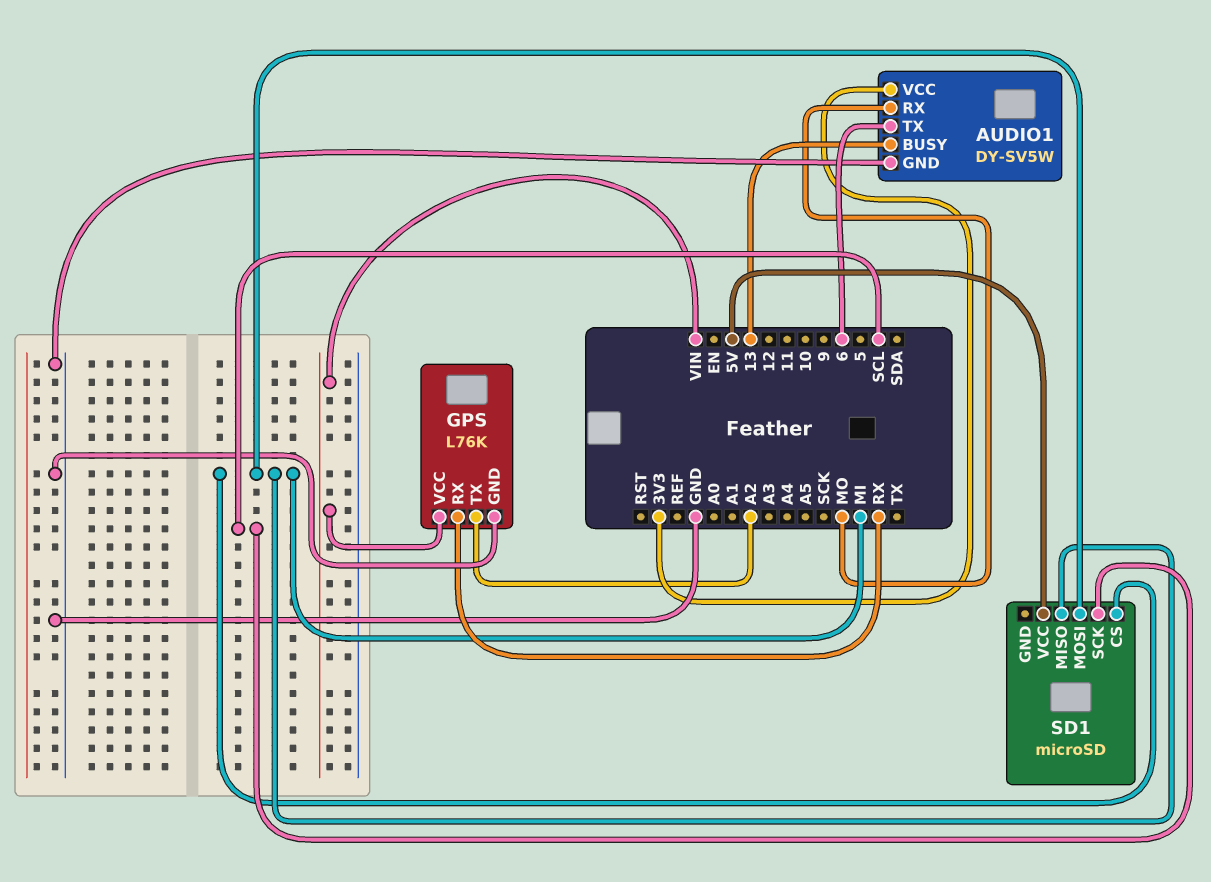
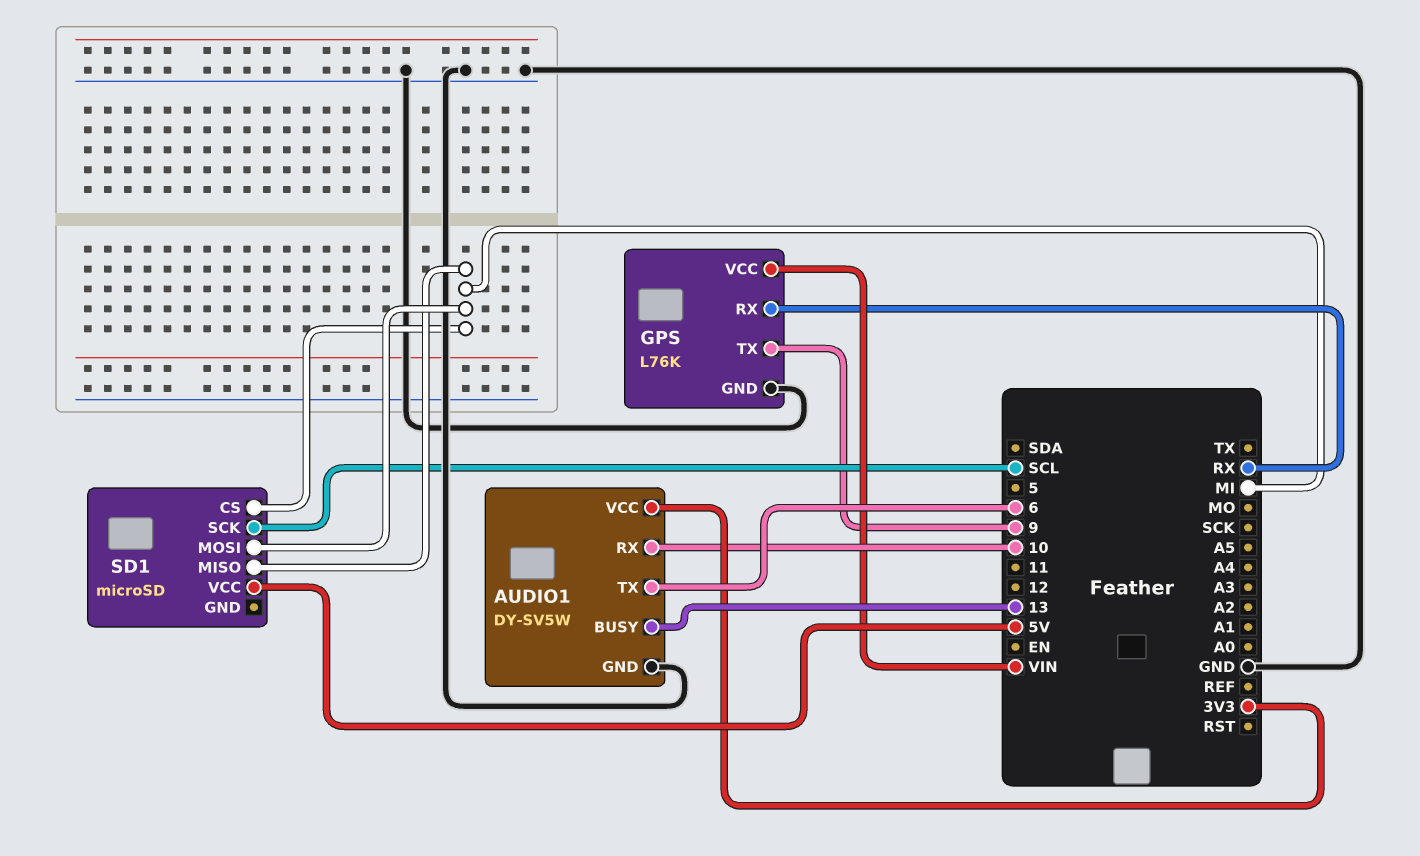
AUDIO1 pin RX: MO -> 10
GPS pin TX: A2 -> 9

